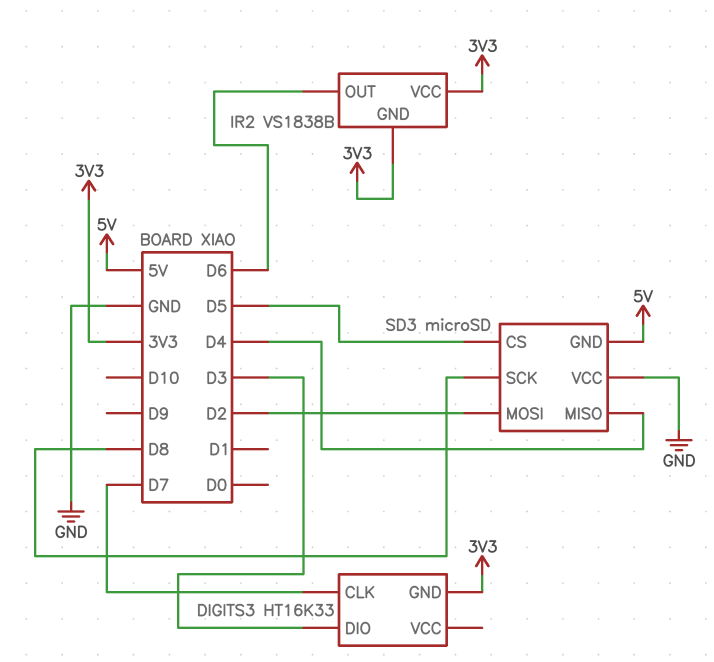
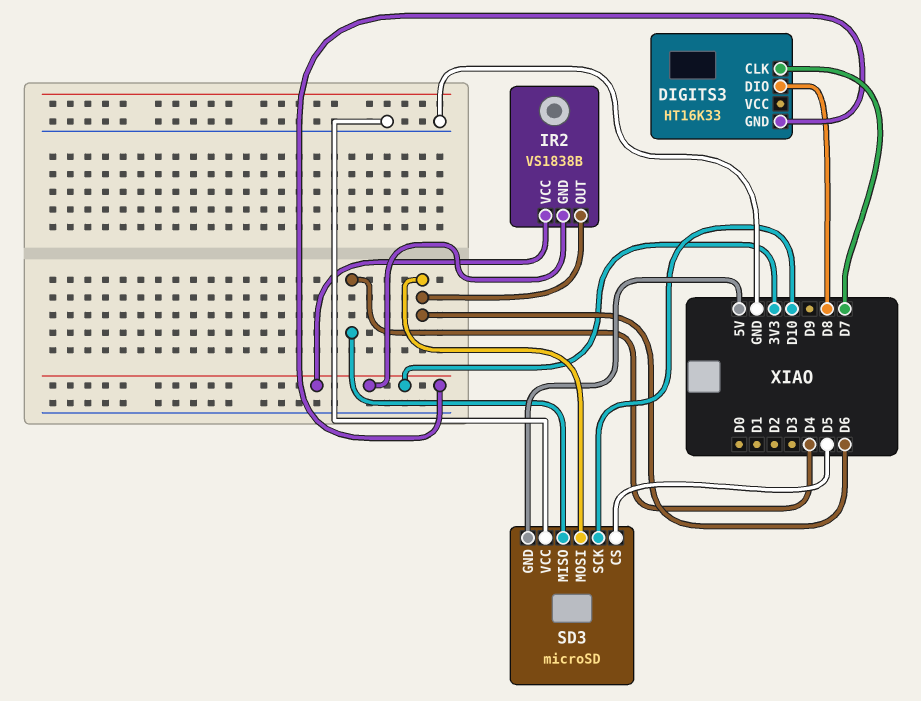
DIGITS3 pin DIO: D3 -> D8
SD3 pin MOSI: D2 -> D6
SD3 pin SCK: D8 -> D10

